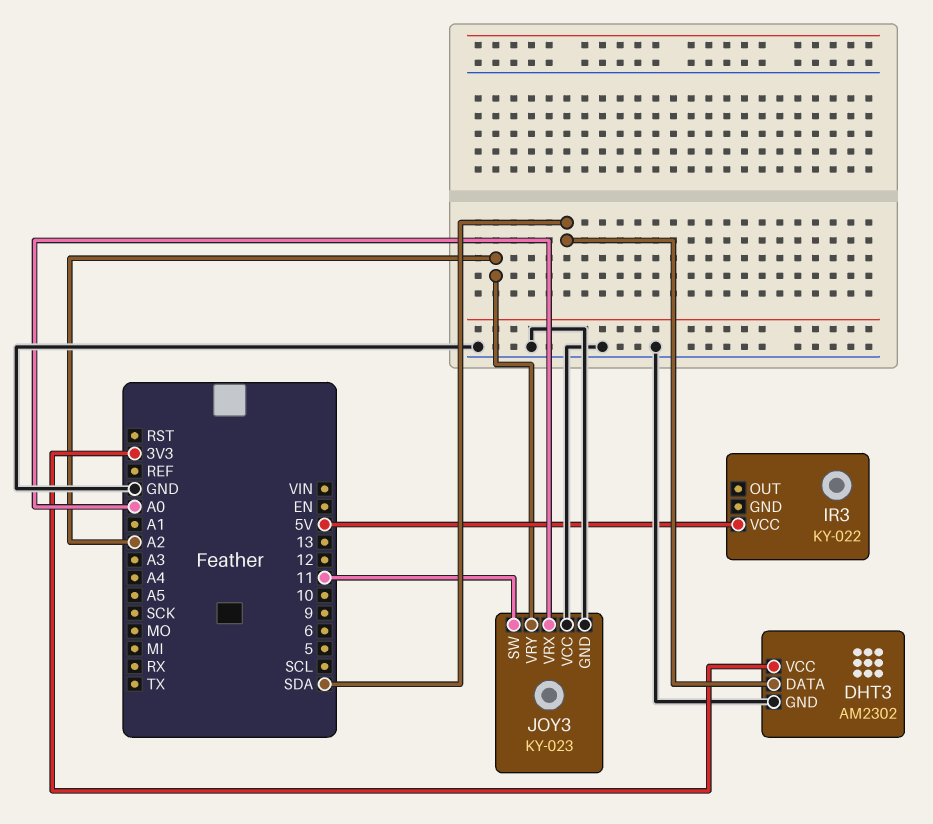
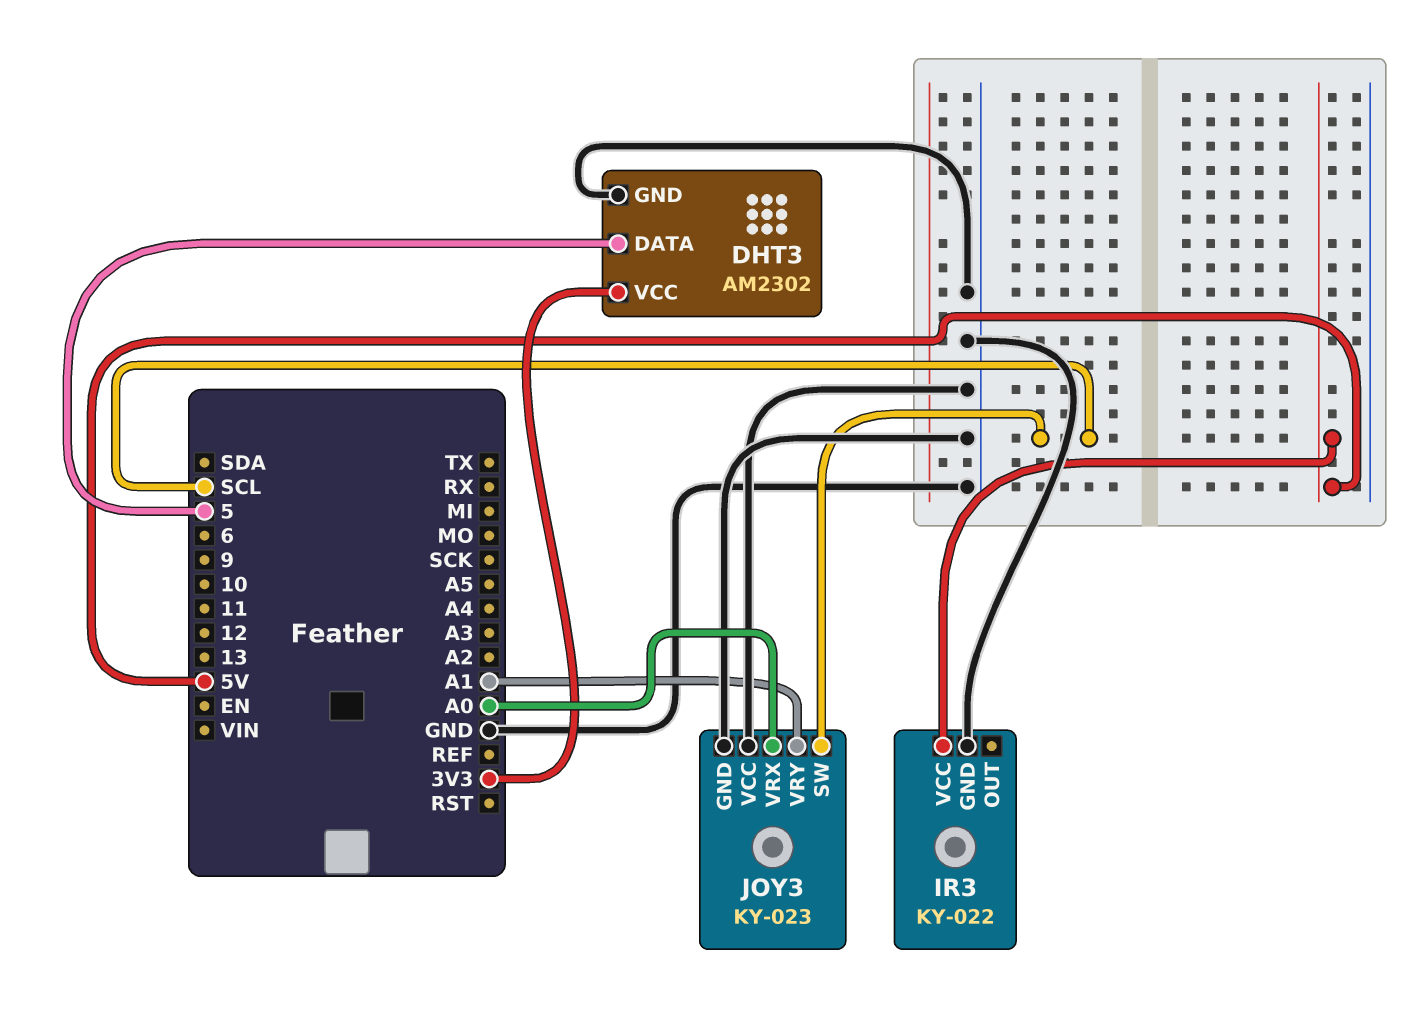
DHT3 pin DATA: SDA -> 5
IR3 pin GND: none -> GND
JOY3 pin SW: 11 -> SCL
JOY3 pin VRY: A2 -> A1

